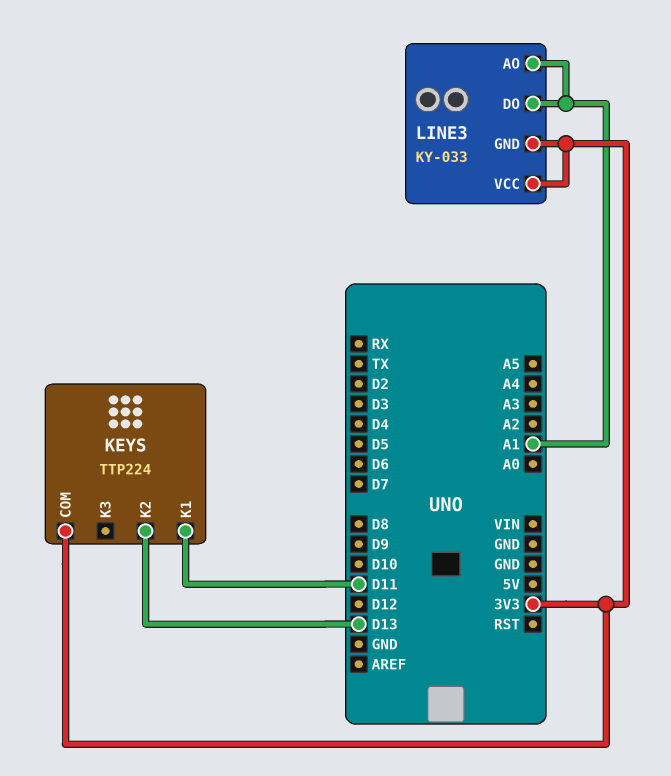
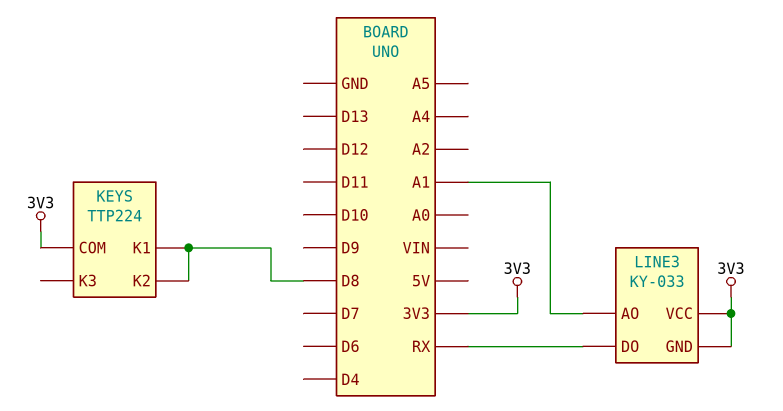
KEYS pin K1: D11 -> D8
KEYS pin K2: D13 -> D8
LINE3 pin DO: A1 -> RX

